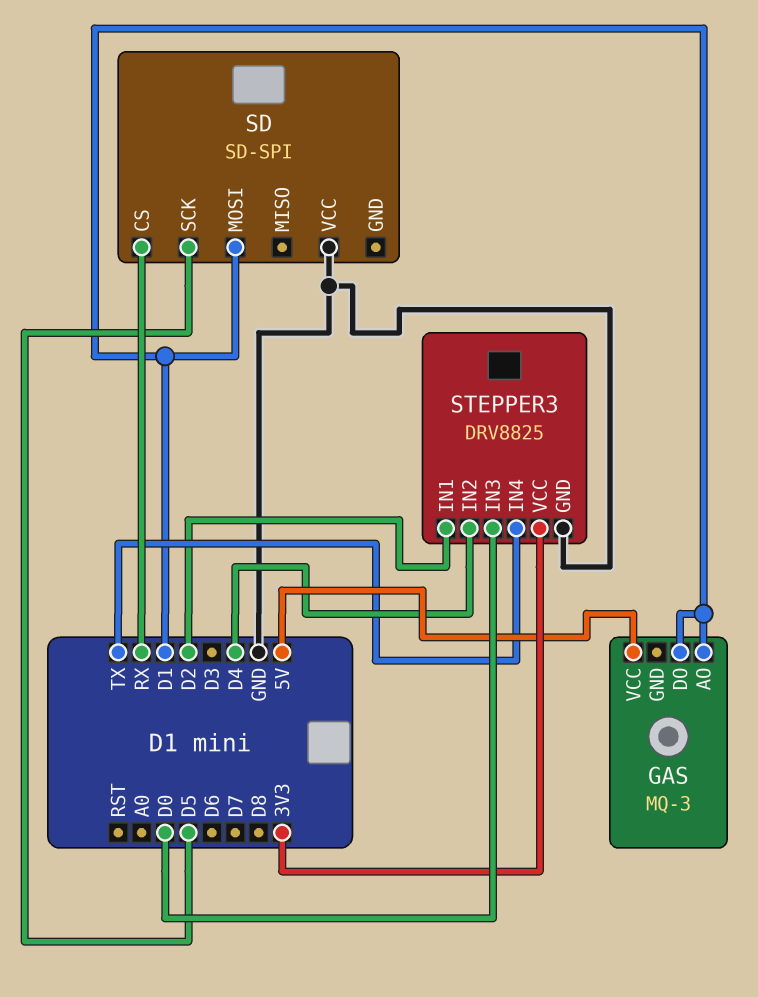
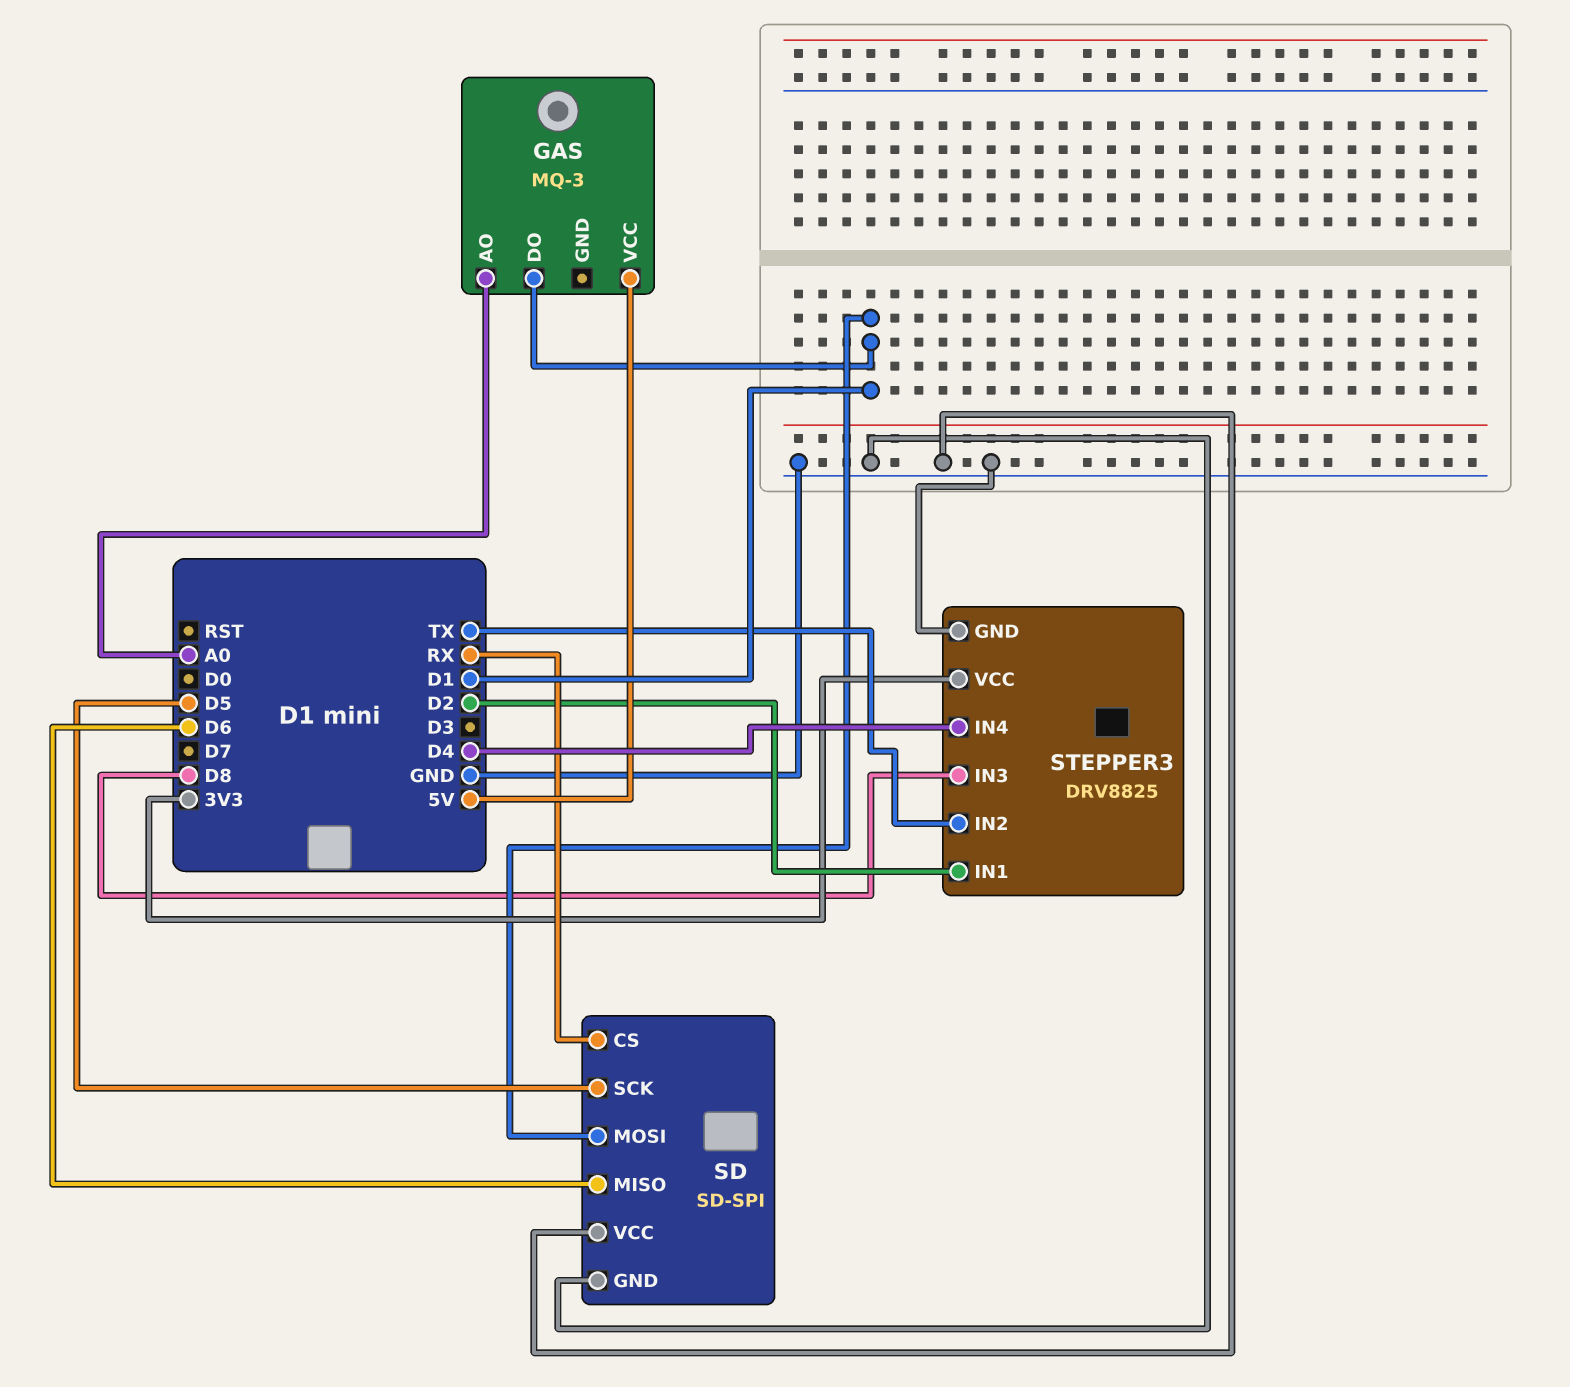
GAS pin AO: D1 -> A0
SD pin GND: none -> GND
SD pin MISO: none -> D6
STEPPER3 pin IN2: D4 -> TX
STEPPER3 pin IN3: D0 -> D8
STEPPER3 pin IN4: TX -> D4

